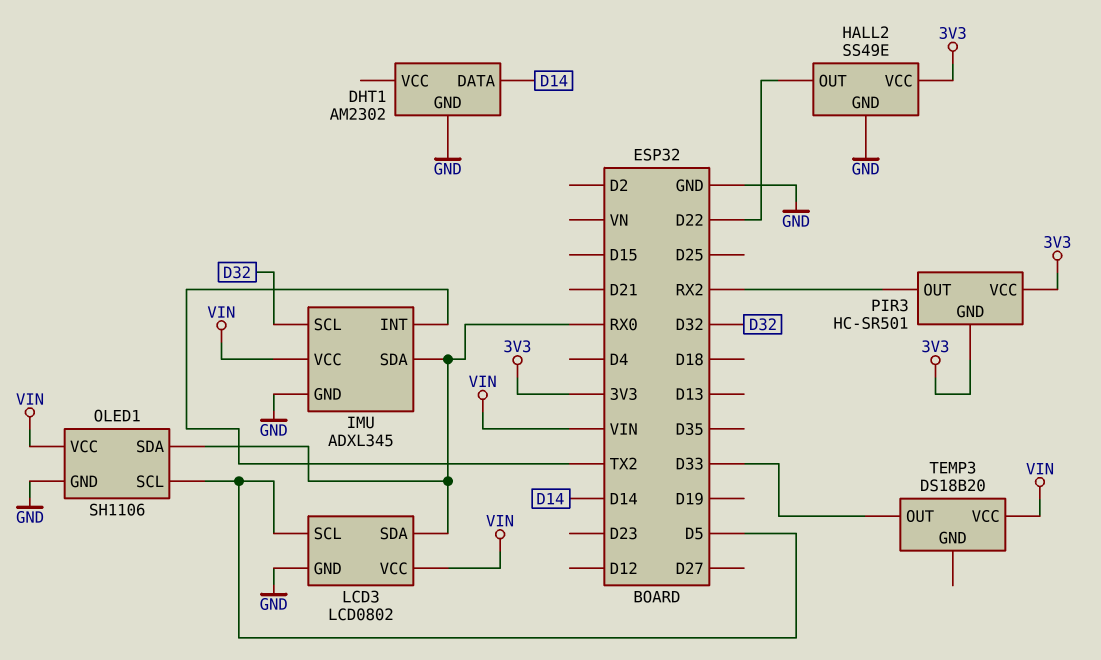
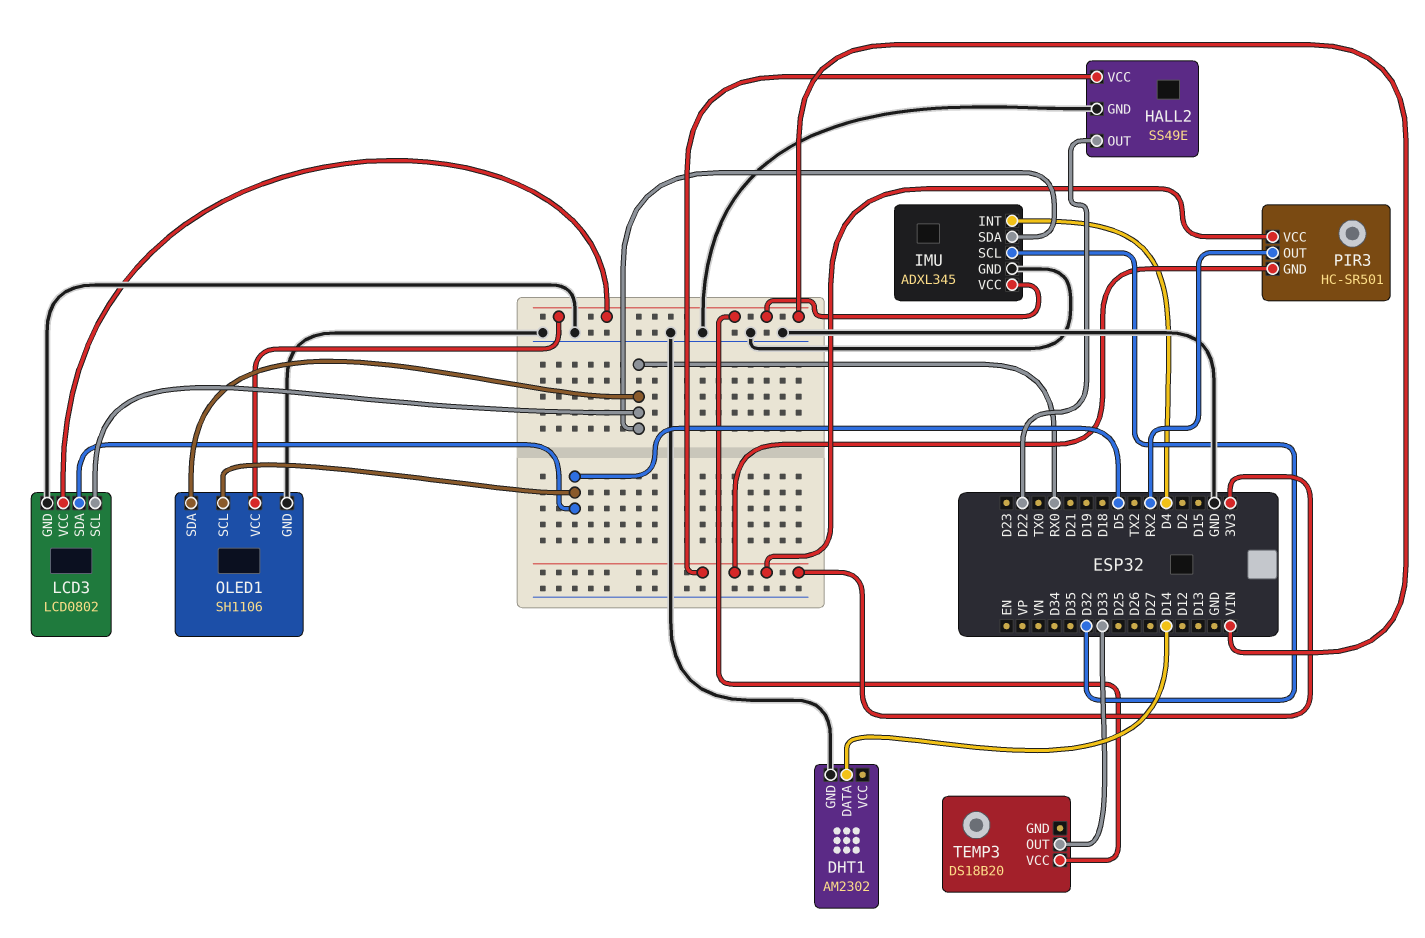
IMU pin INT: TX2 -> D4
LCD3 pin SCL: D5 -> RX0
LCD3 pin SDA: RX0 -> D5

